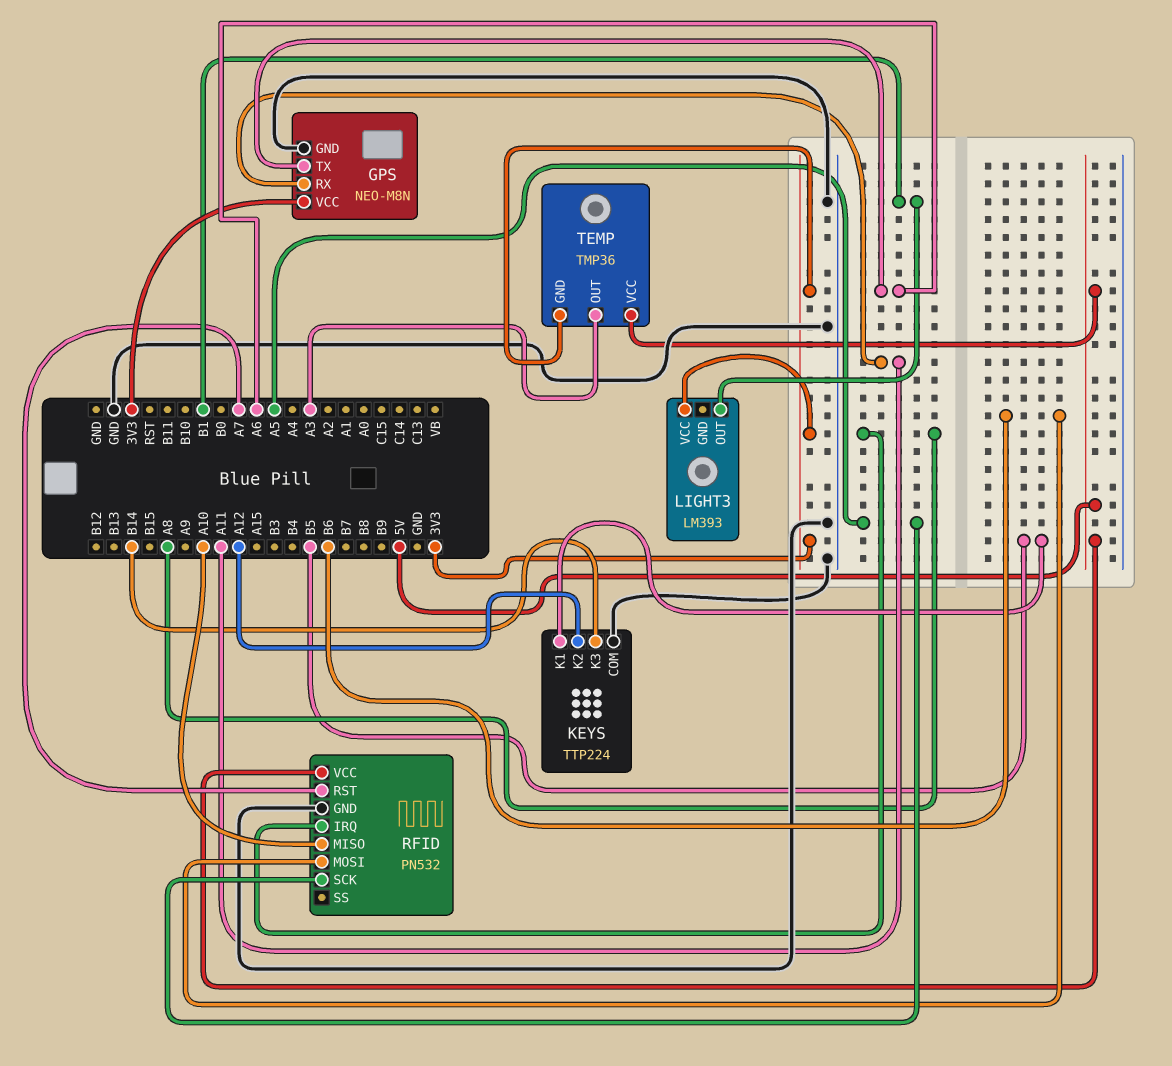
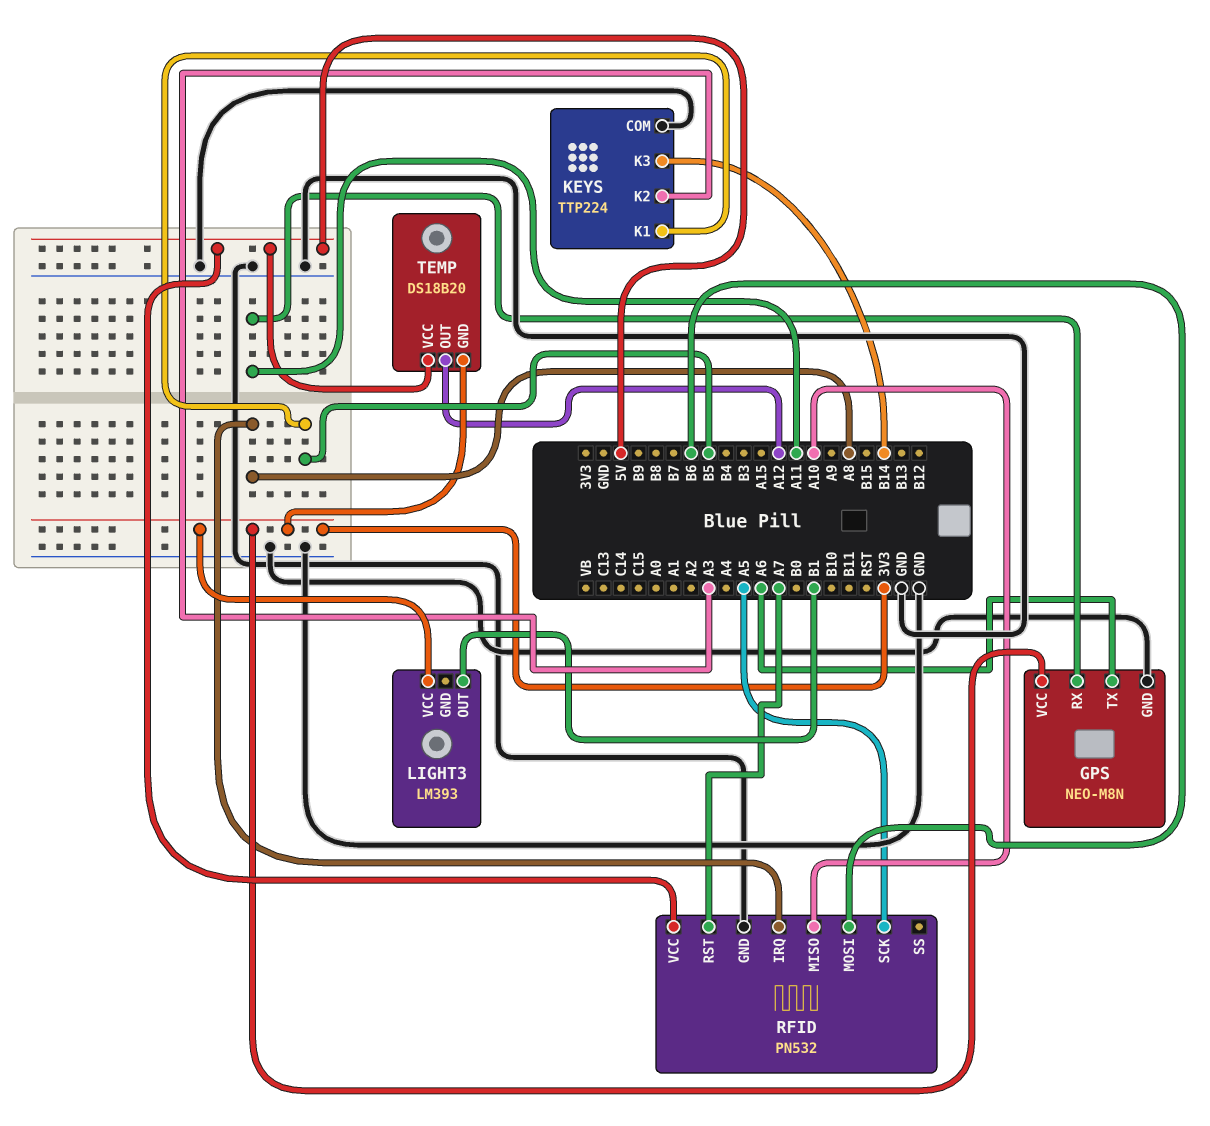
KEYS pin K2: A12 -> A3
TEMP: TMP36 -> DS18B20
TEMP pin OUT: A3 -> A12

